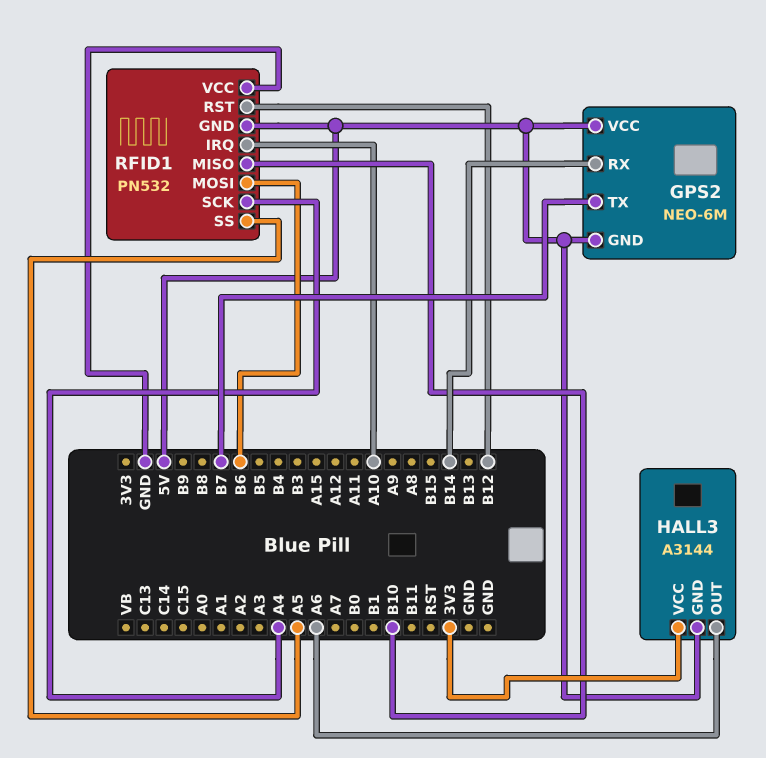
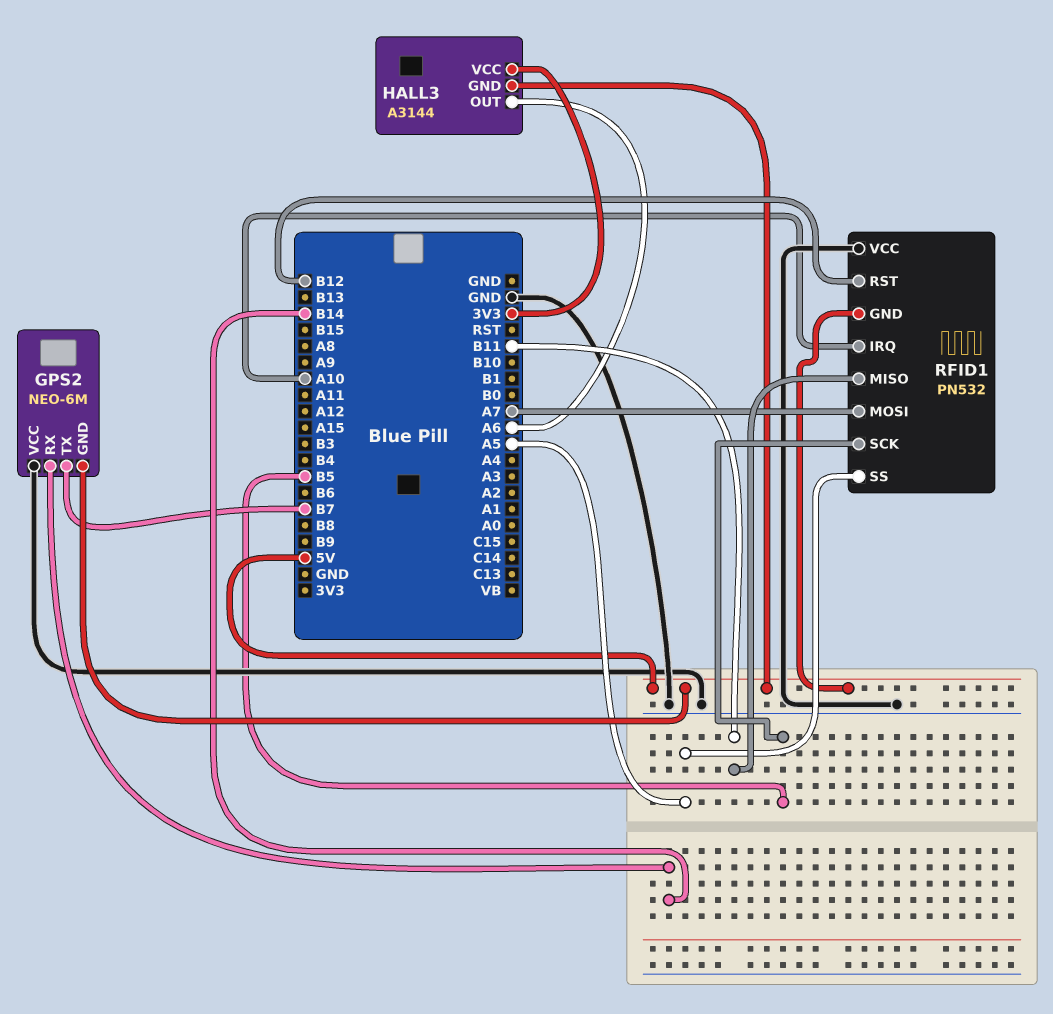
GPS2 pin VCC: 5V -> GND
RFID1 pin MISO: B10 -> B11
RFID1 pin MOSI: B6 -> A7
RFID1 pin SCK: A4 -> B5

